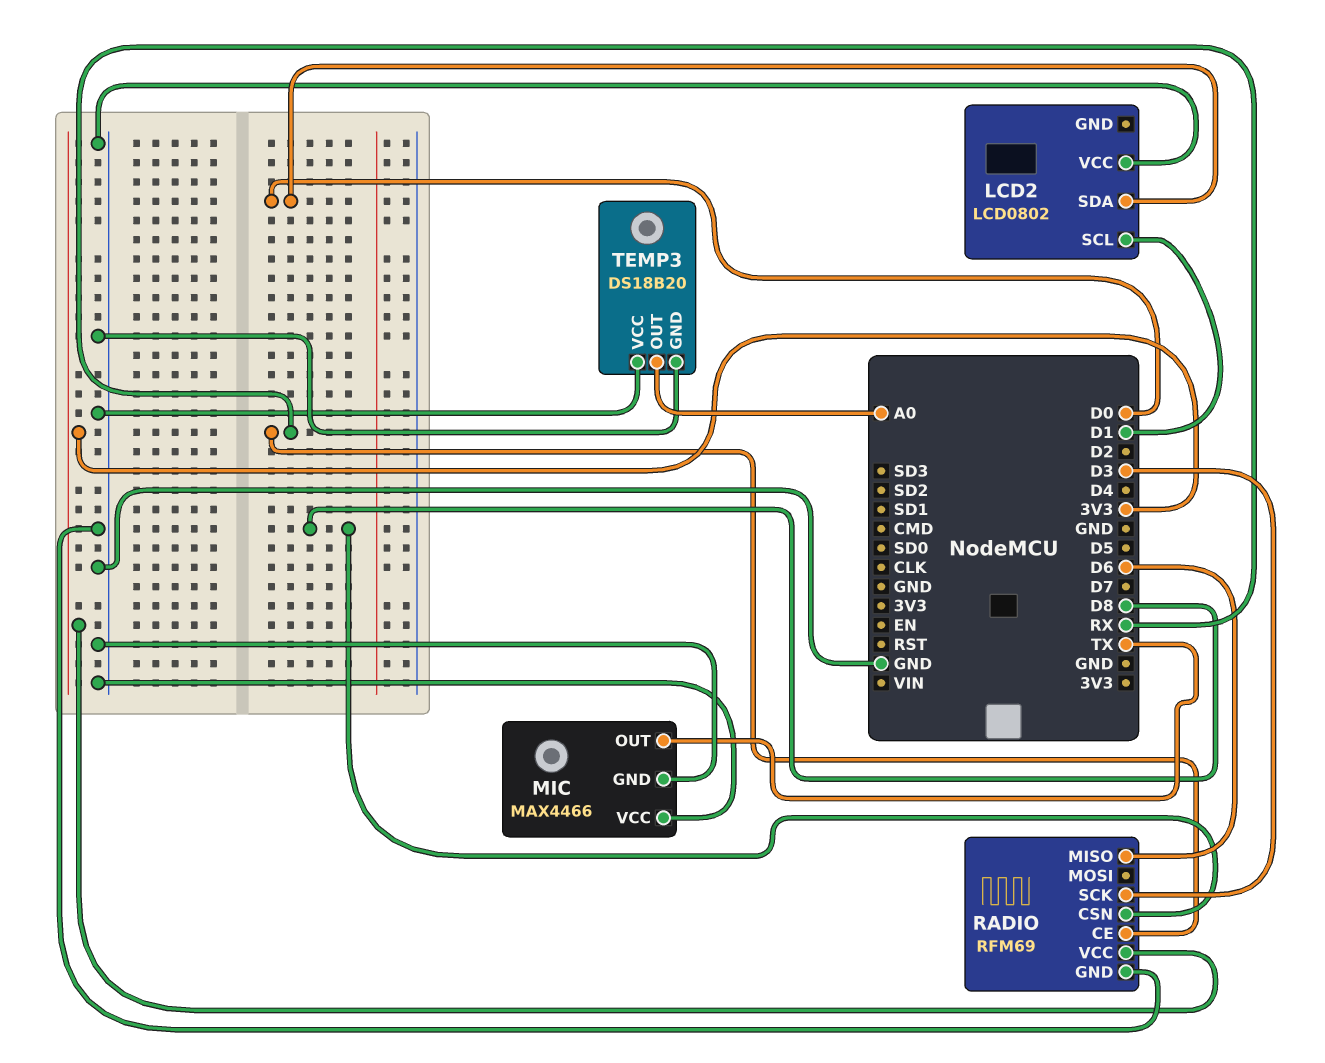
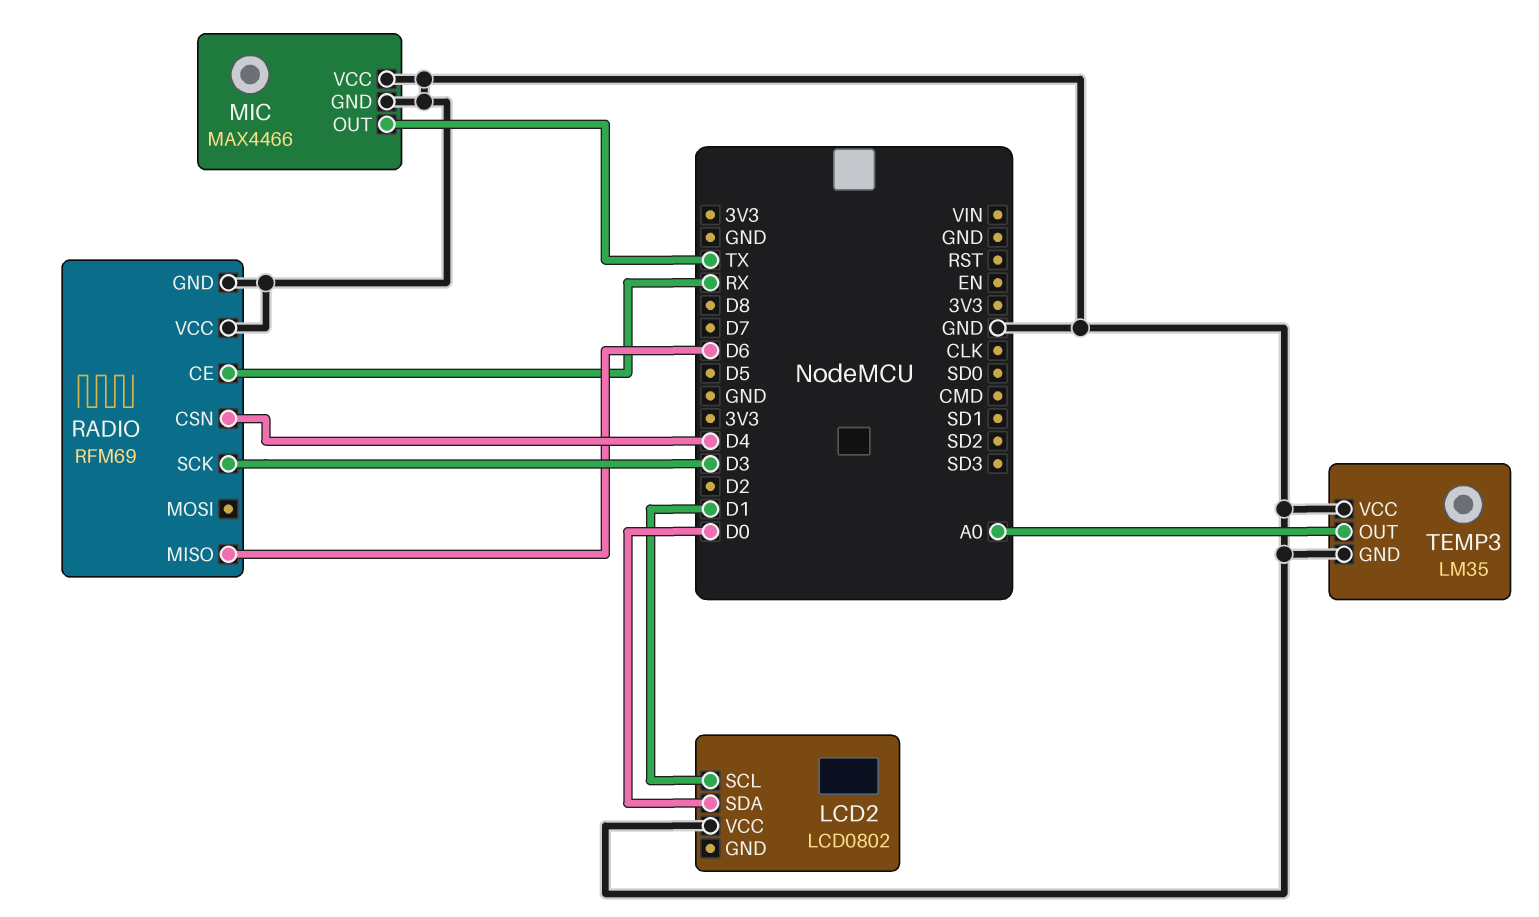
RADIO pin CSN: D8 -> D4
RADIO pin VCC: 3V3 -> GND
TEMP3: DS18B20 -> LM35

